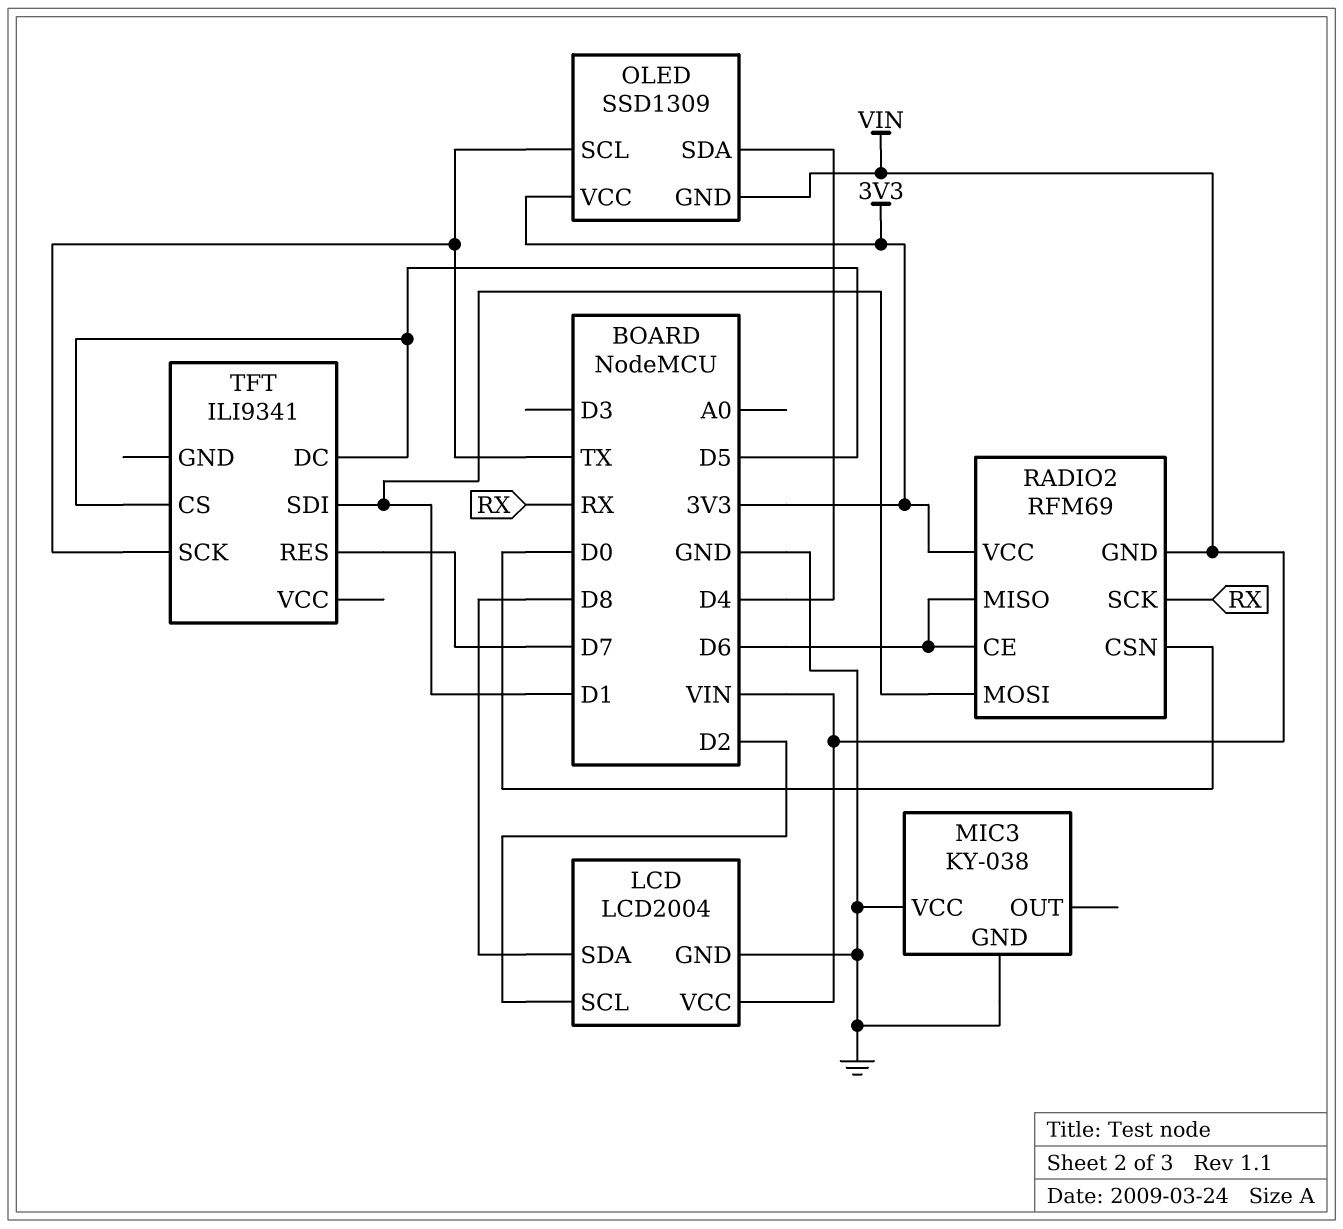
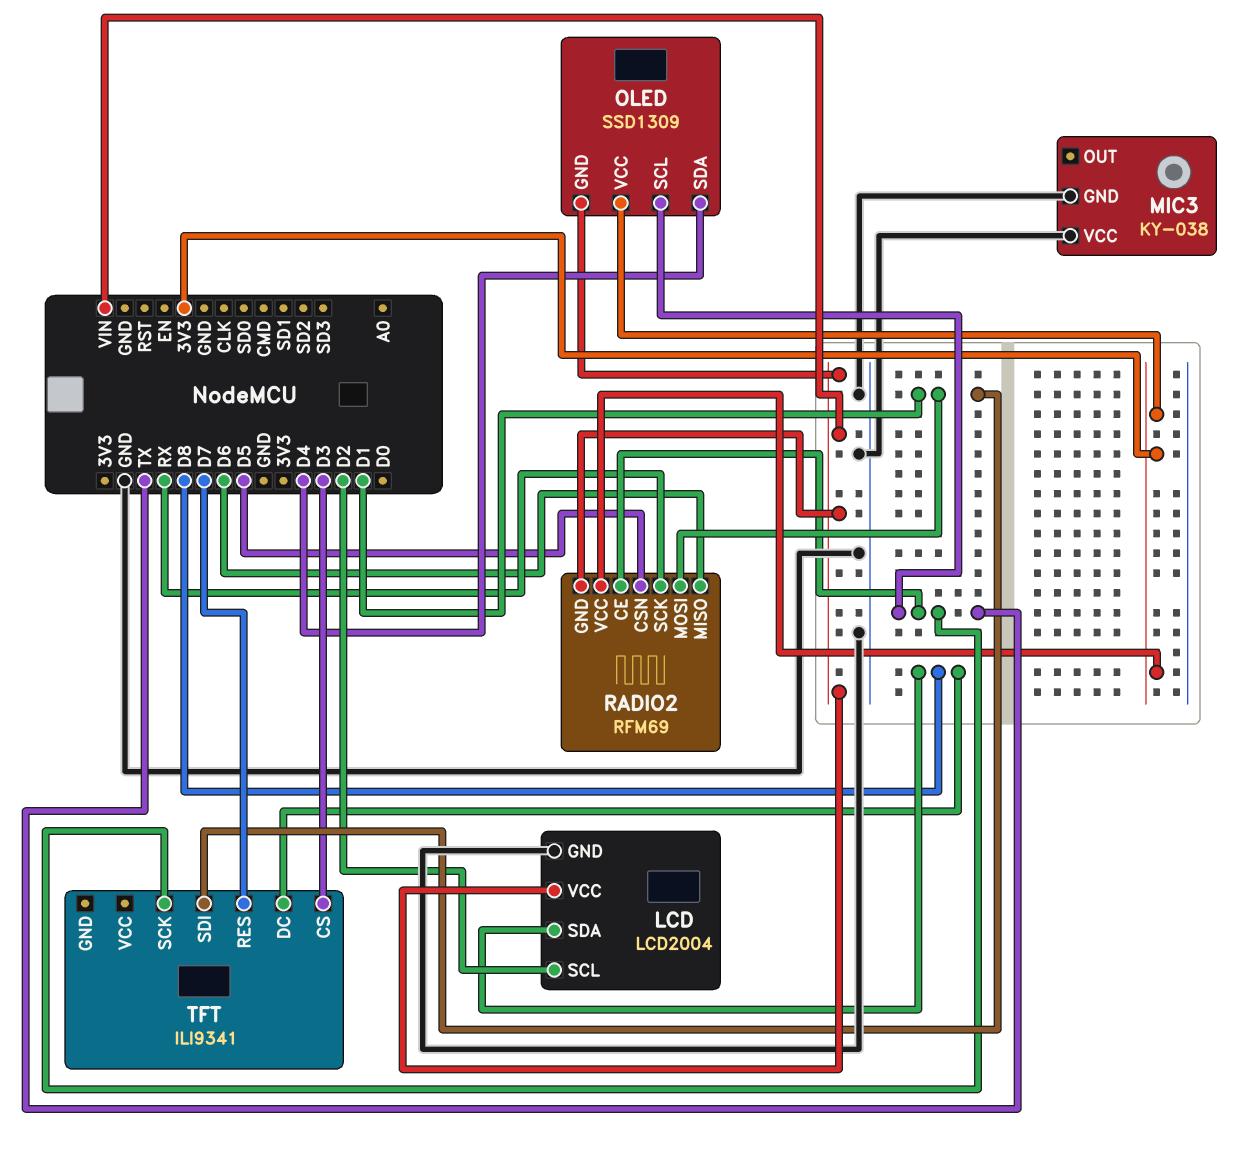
RADIO2 pin CE: D6 -> TX
RADIO2 pin CSN: D0 -> D5
TFT pin CS: D5 -> D3
TFT pin DC: D5 -> D8

